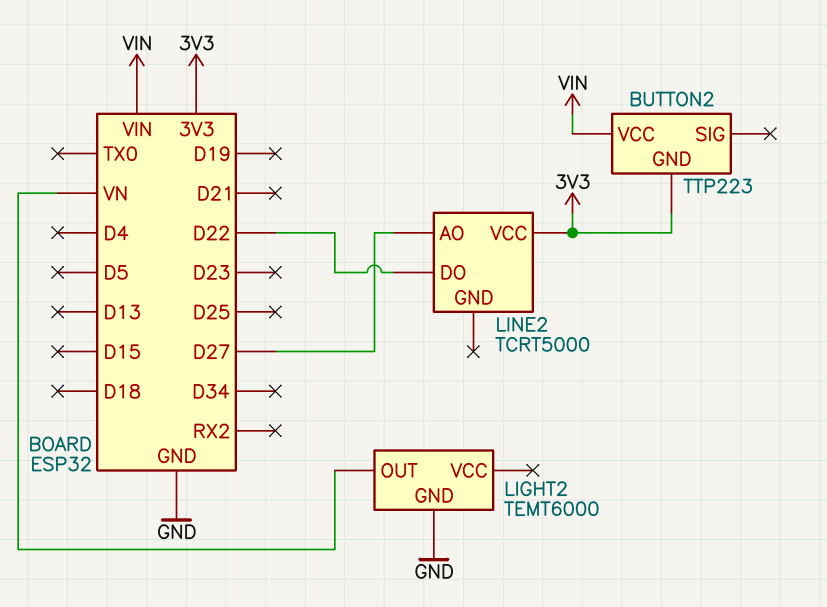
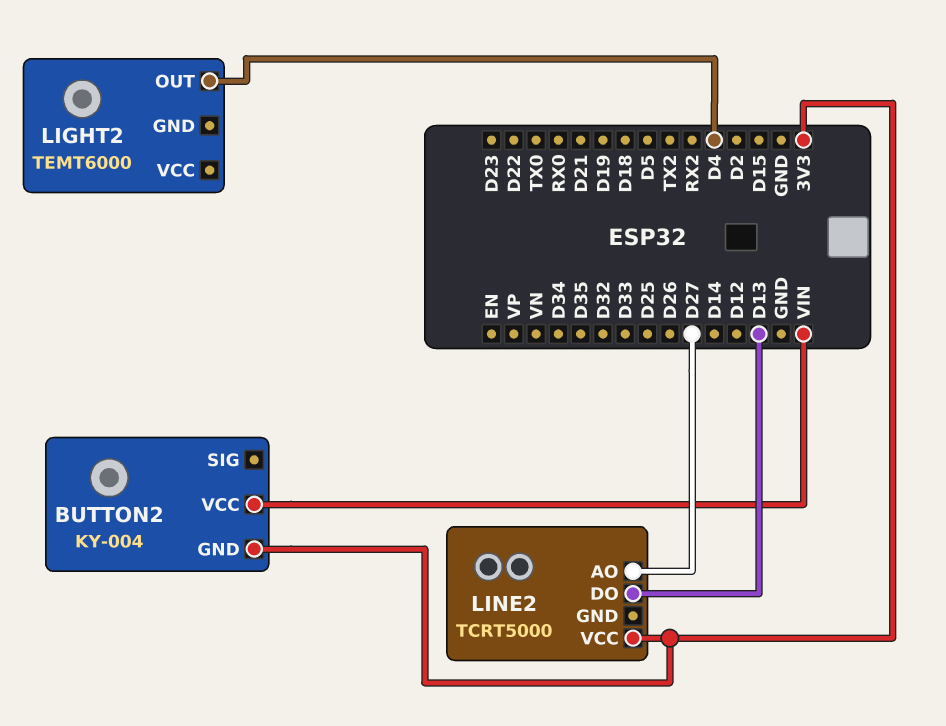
BUTTON2: TTP223 -> KY-004
LIGHT2 pin GND: GND -> none
LIGHT2 pin OUT: VN -> D4
LINE2 pin DO: D22 -> D13

